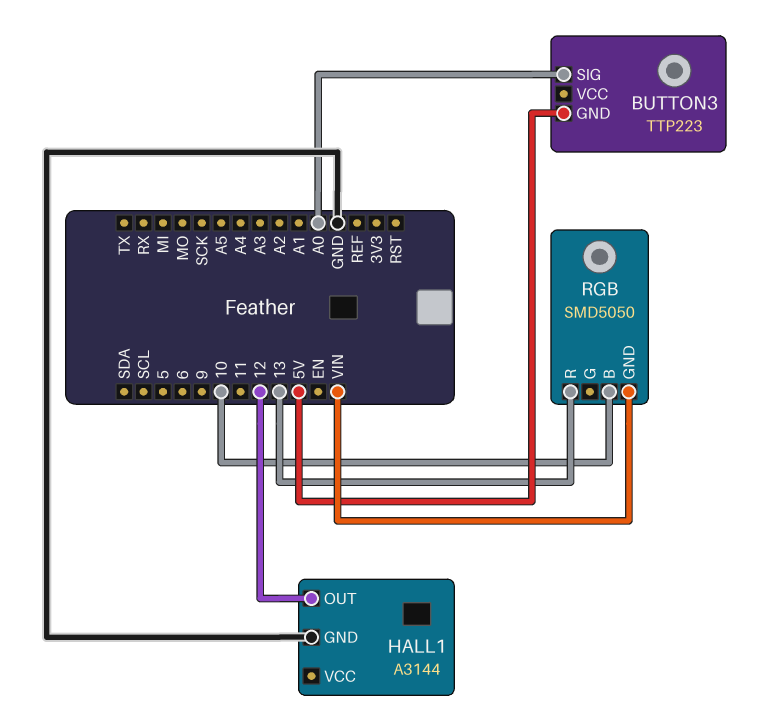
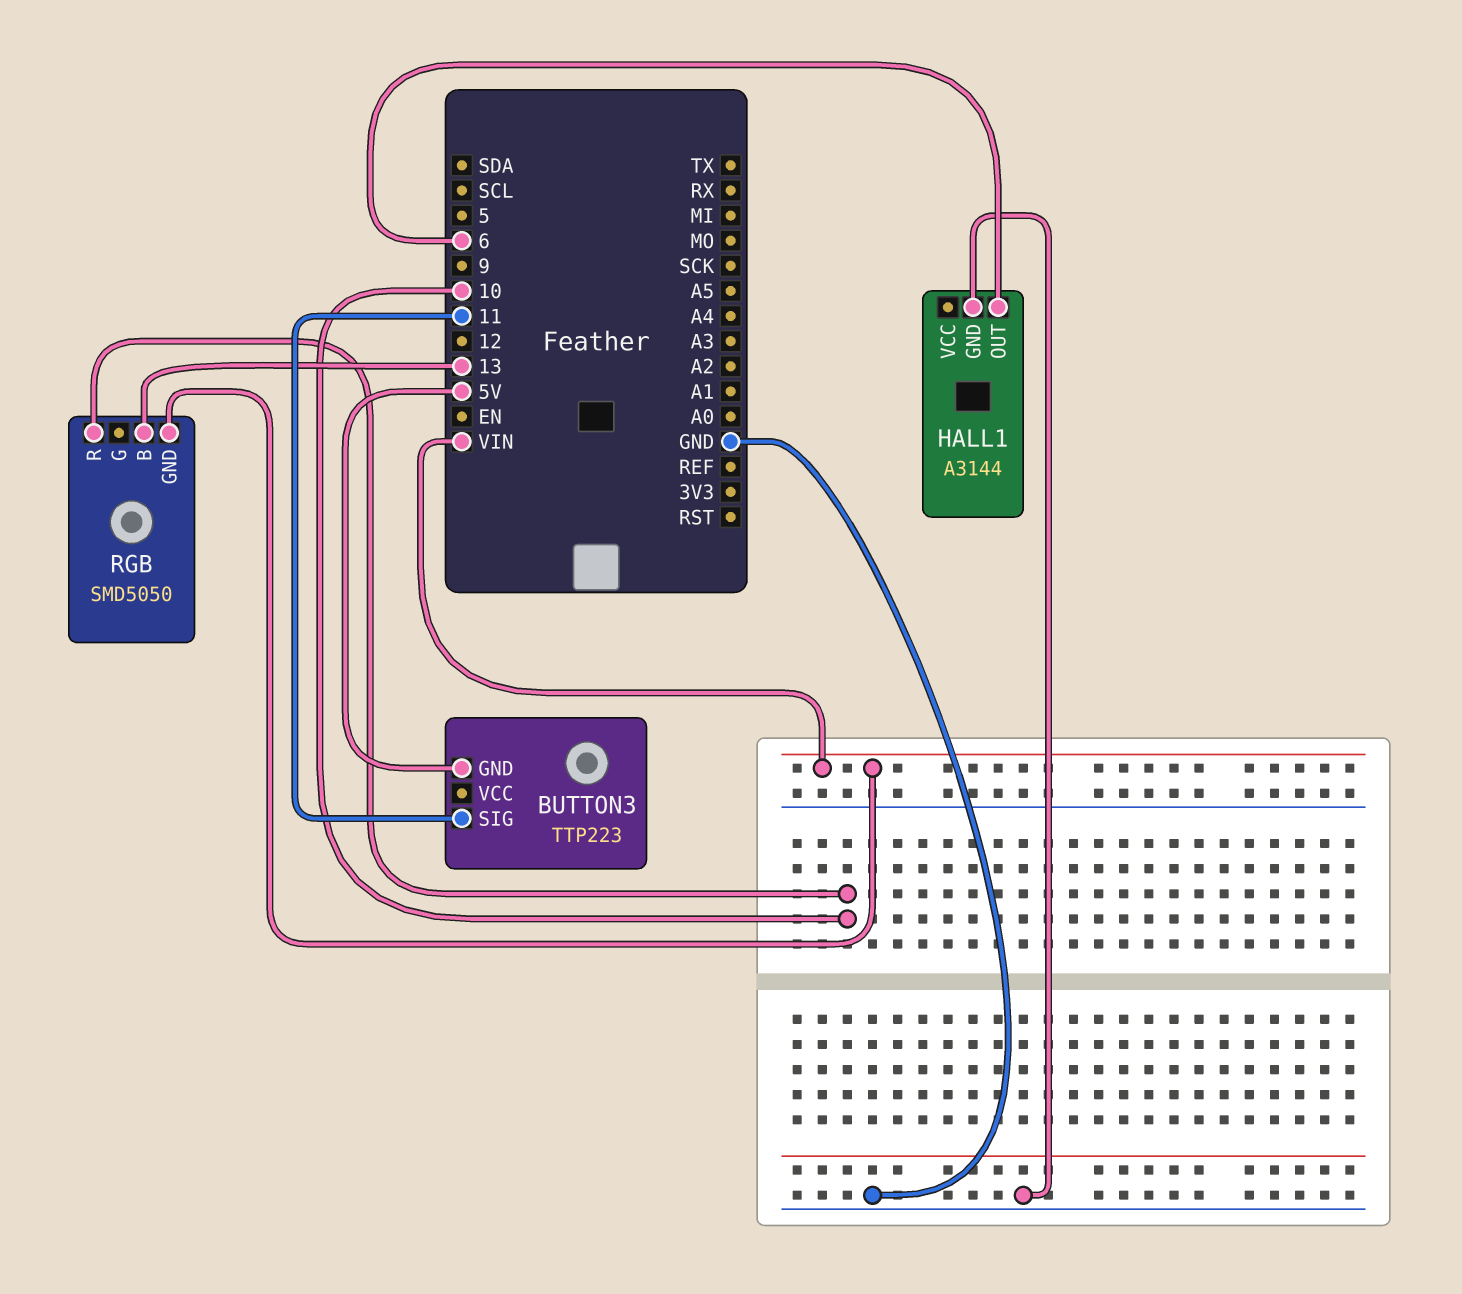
BUTTON3 pin SIG: A0 -> 11
HALL1 pin OUT: 12 -> 6
RGB pin B: 10 -> 13
RGB pin R: 13 -> 10

